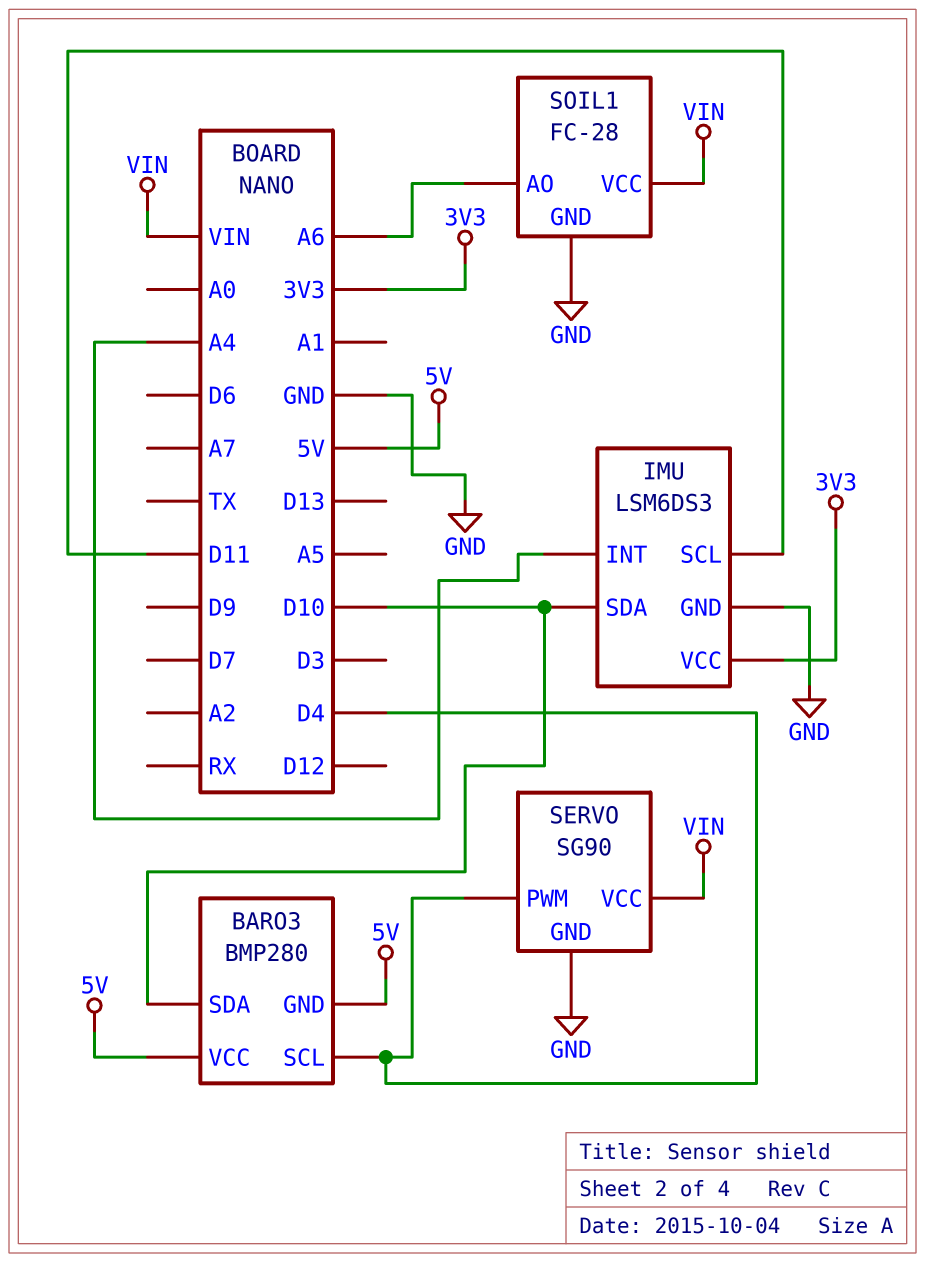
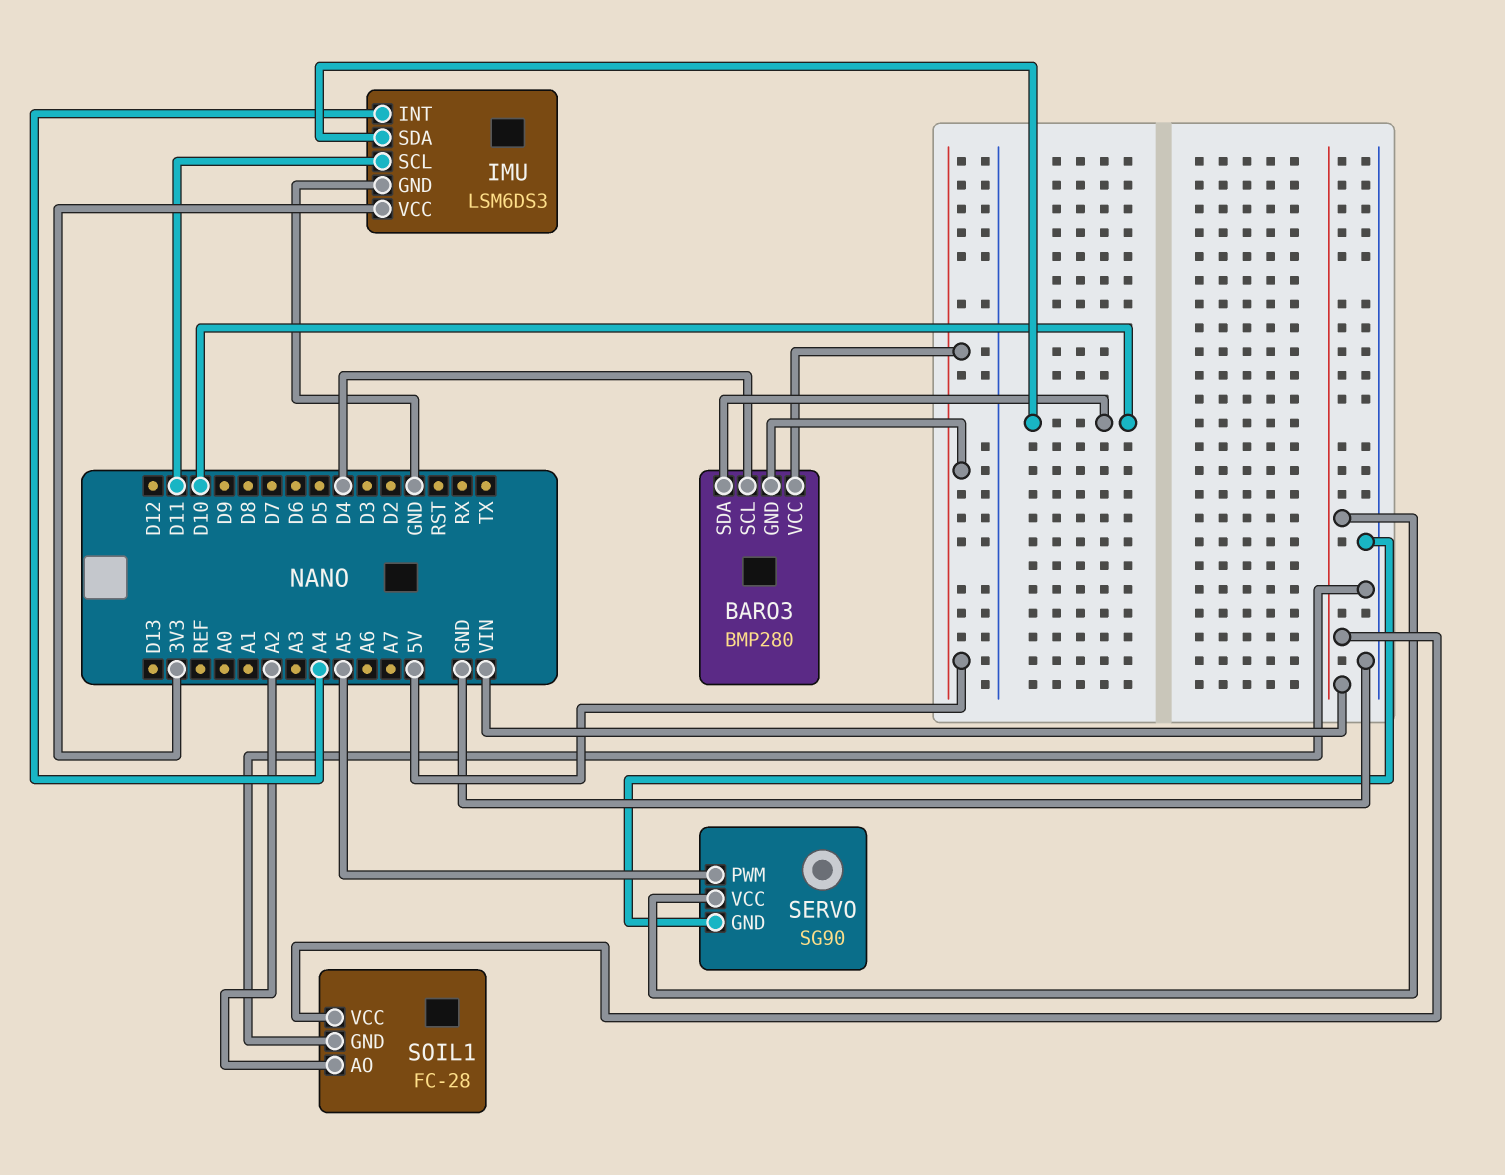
SERVO pin PWM: D4 -> A5
SOIL1 pin AO: A6 -> A2

